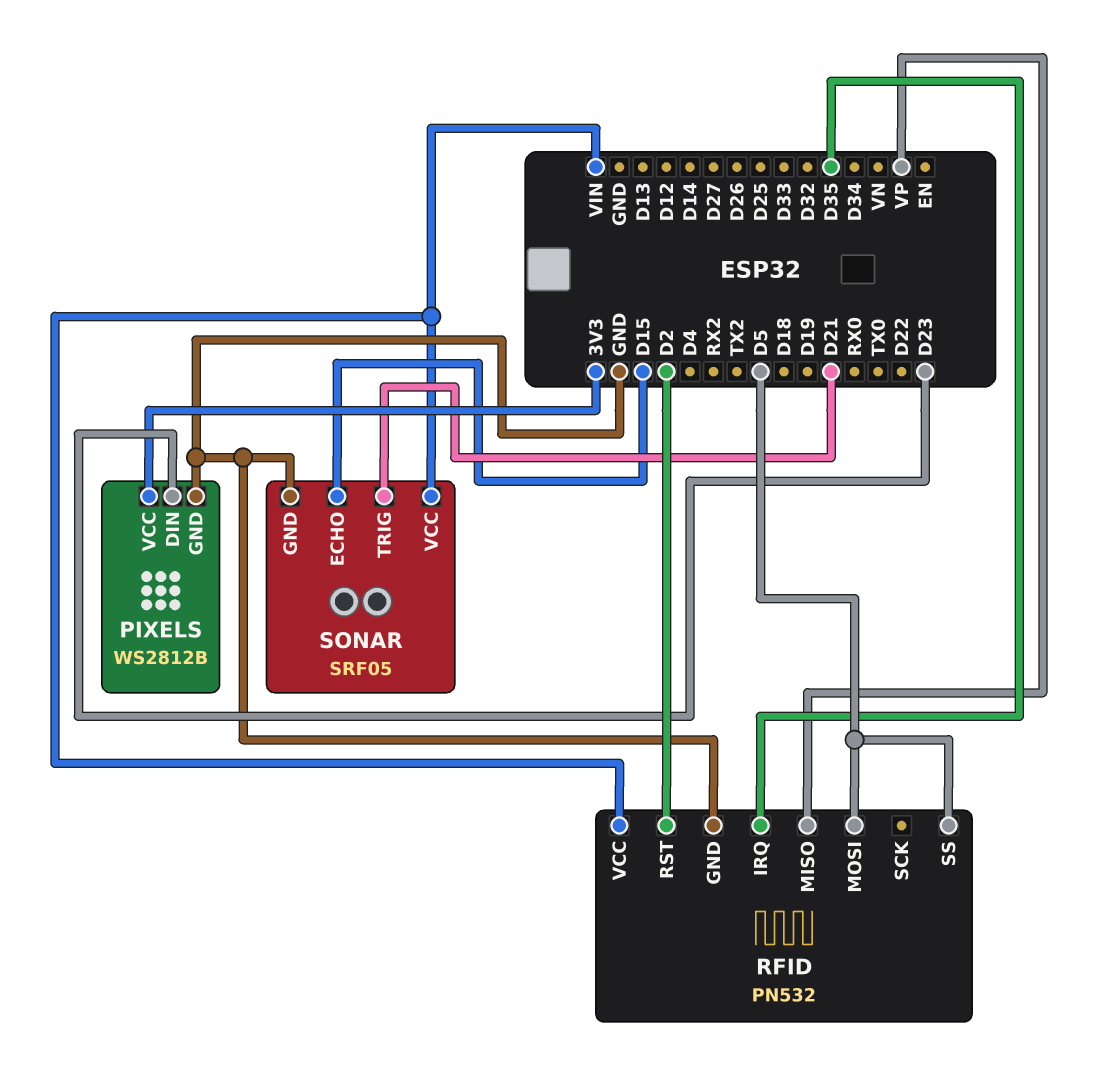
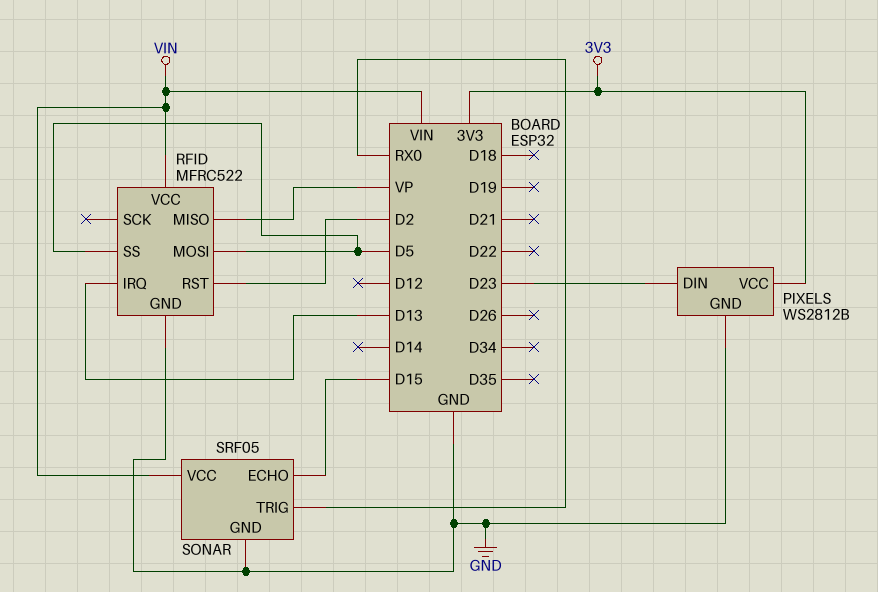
RFID: PN532 -> MFRC522
RFID pin IRQ: D35 -> D13
SONAR pin TRIG: D21 -> RX0

